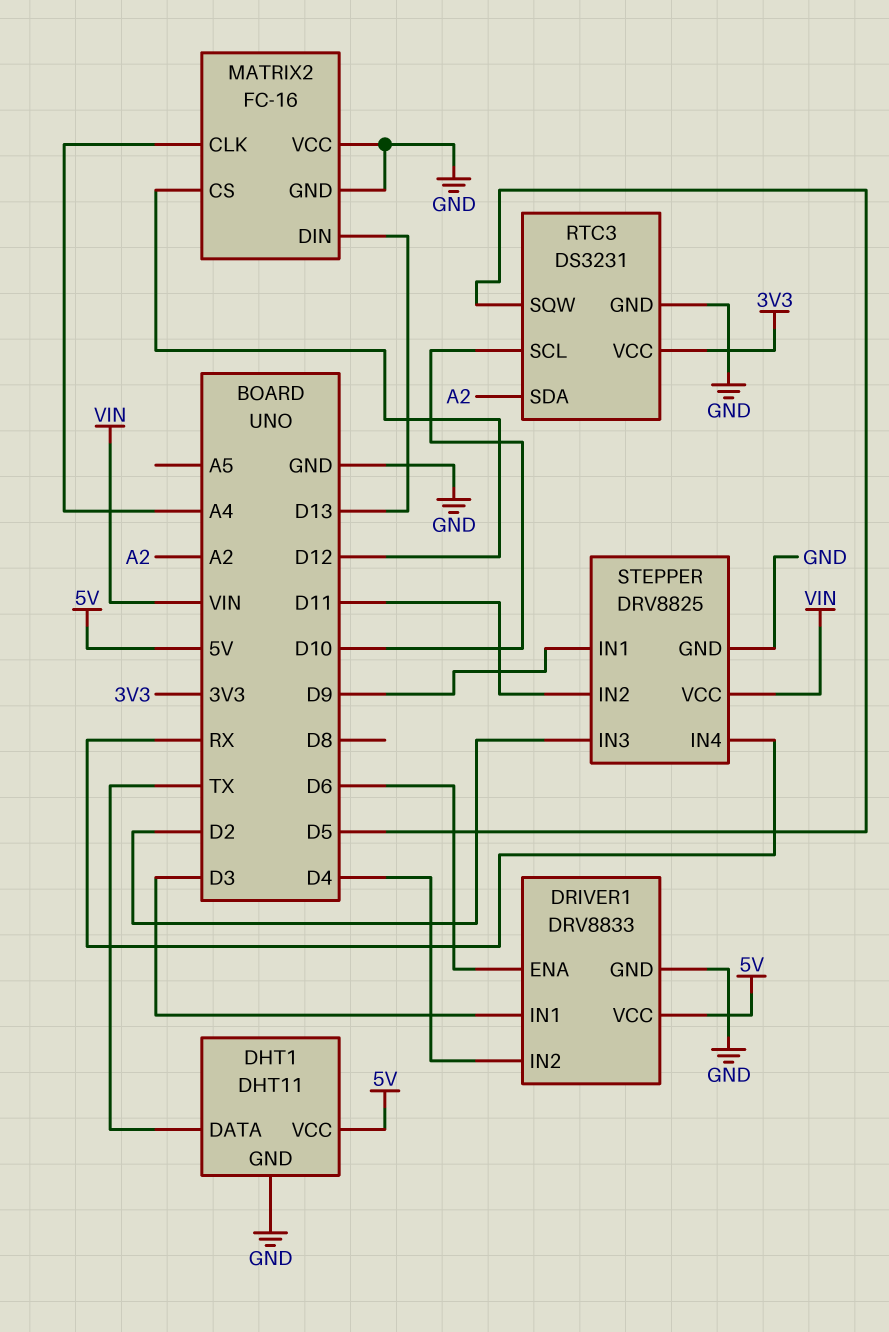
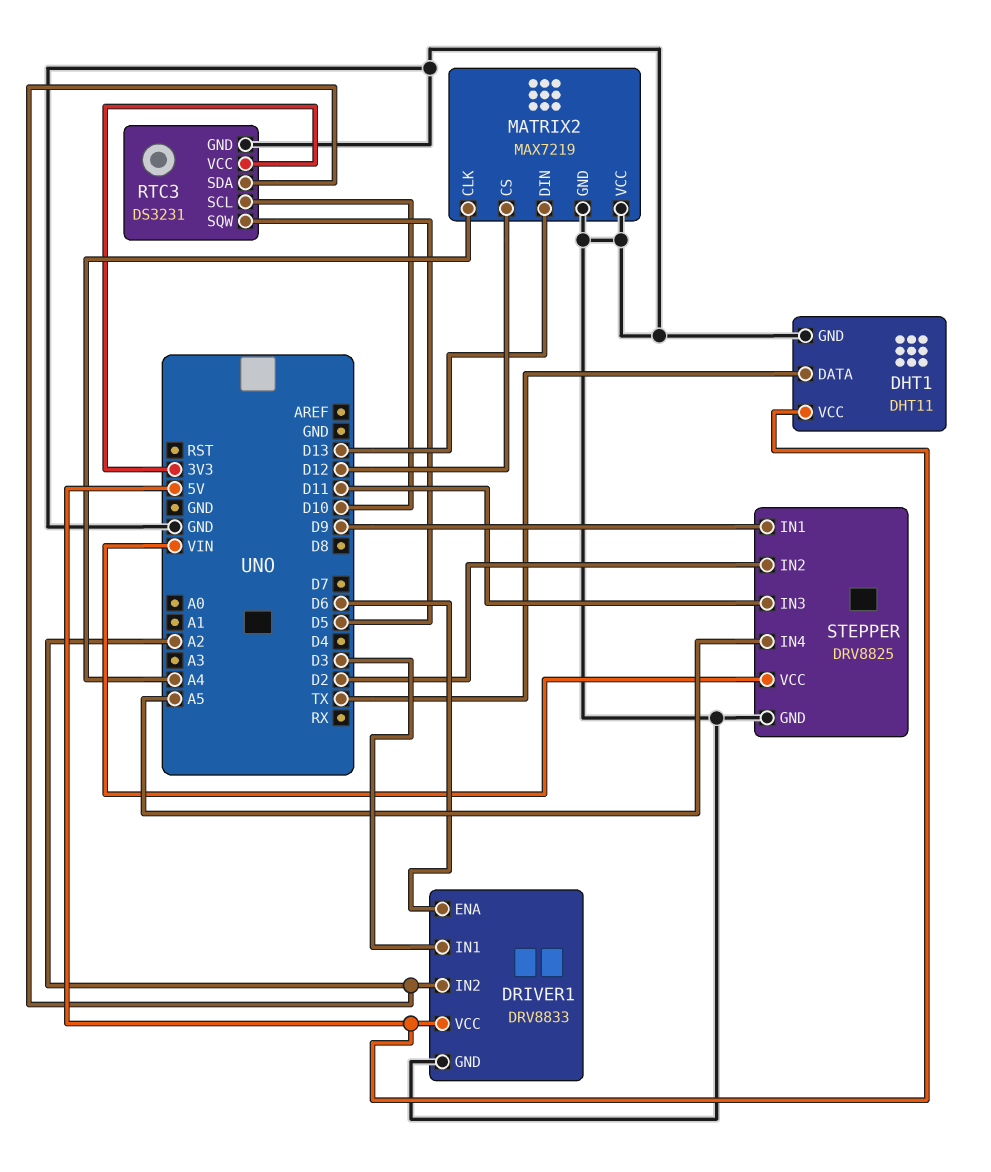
DRIVER1 pin IN2: D4 -> A2
MATRIX2: FC-16 -> MAX7219
STEPPER pin IN2: D11 -> D2
STEPPER pin IN3: D2 -> D11
STEPPER pin IN4: RX -> A5

